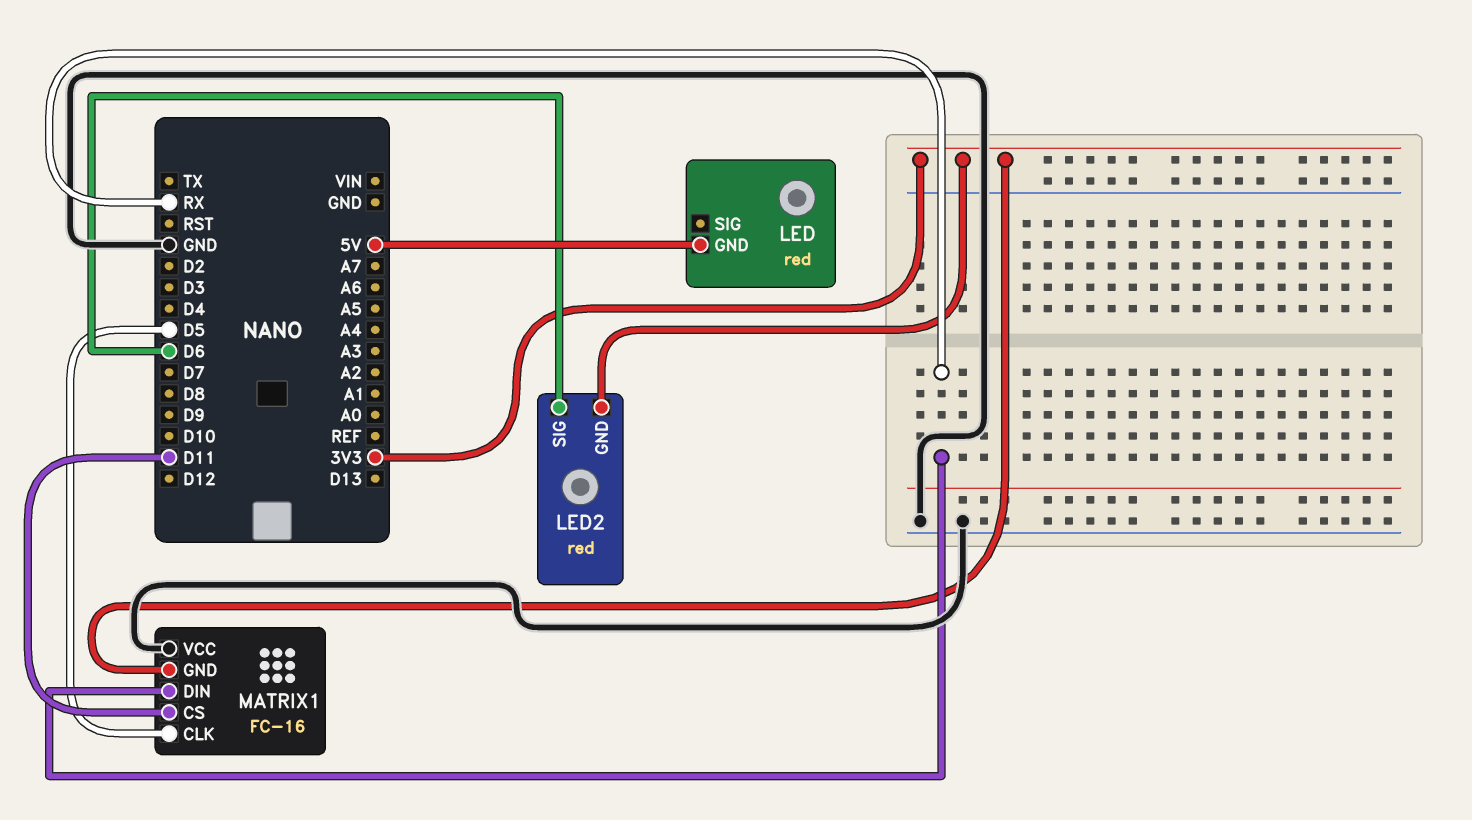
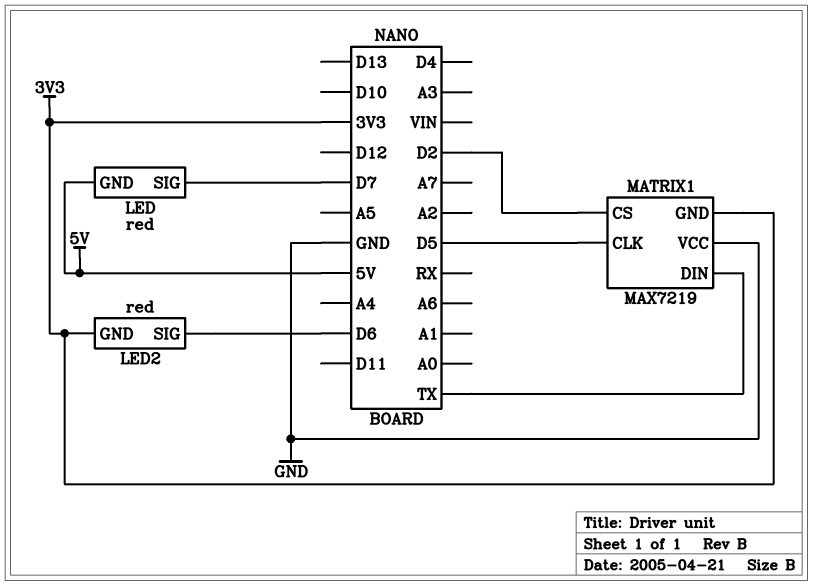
LED pin SIG: none -> D7
MATRIX1: FC-16 -> MAX7219
MATRIX1 pin CS: D11 -> D2
MATRIX1 pin DIN: RX -> TX

